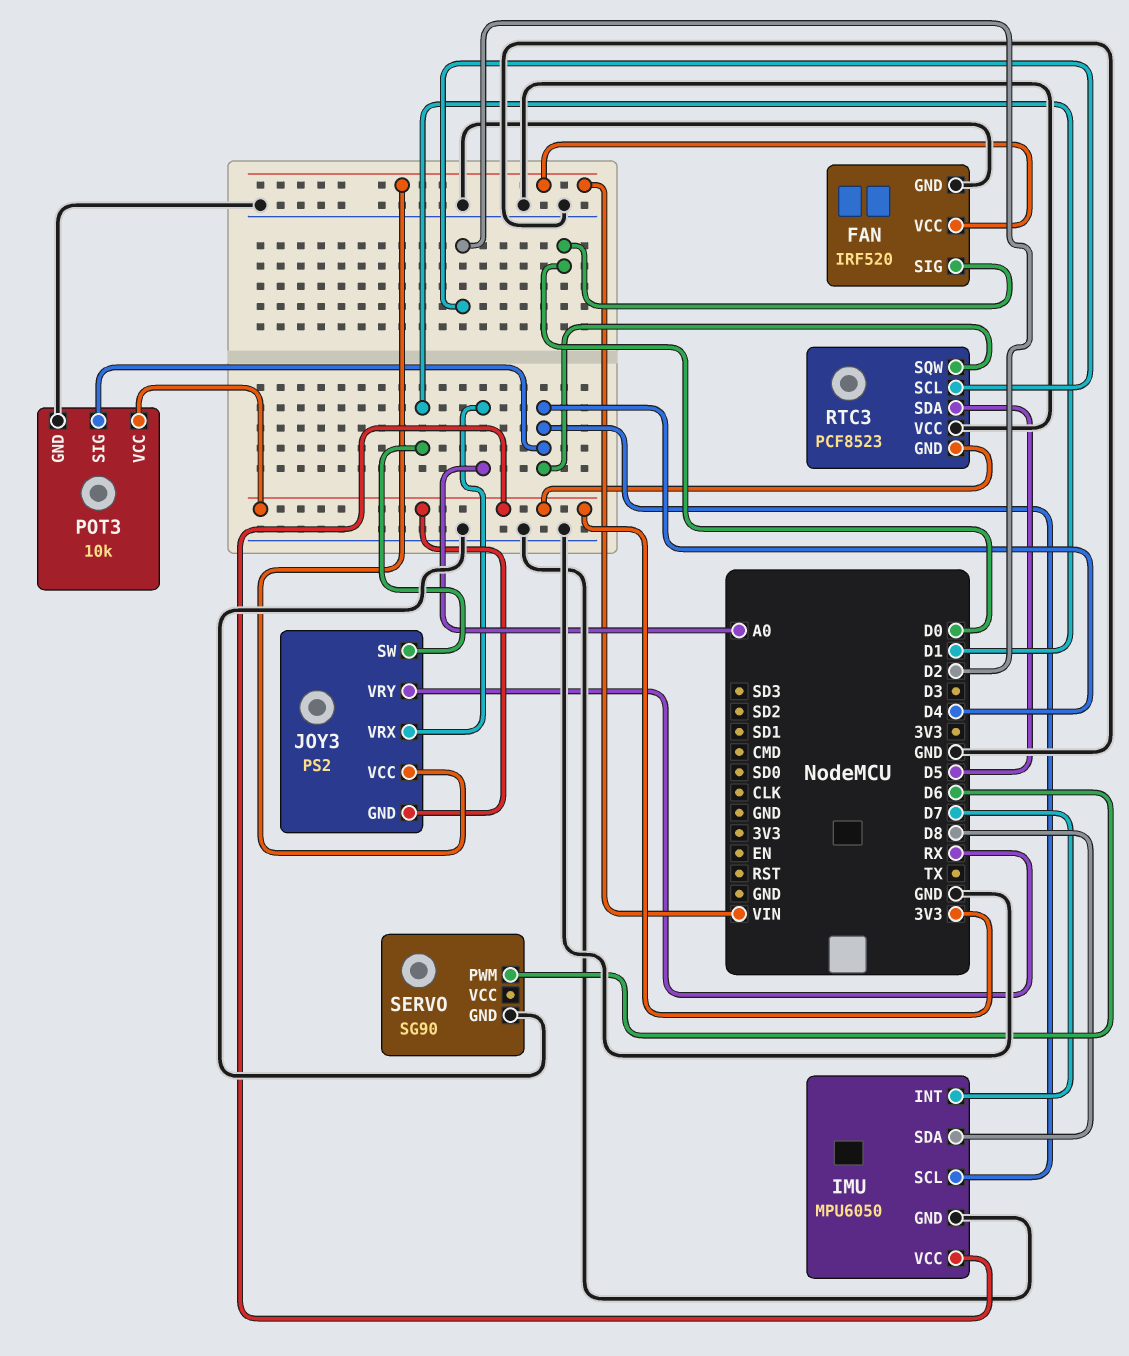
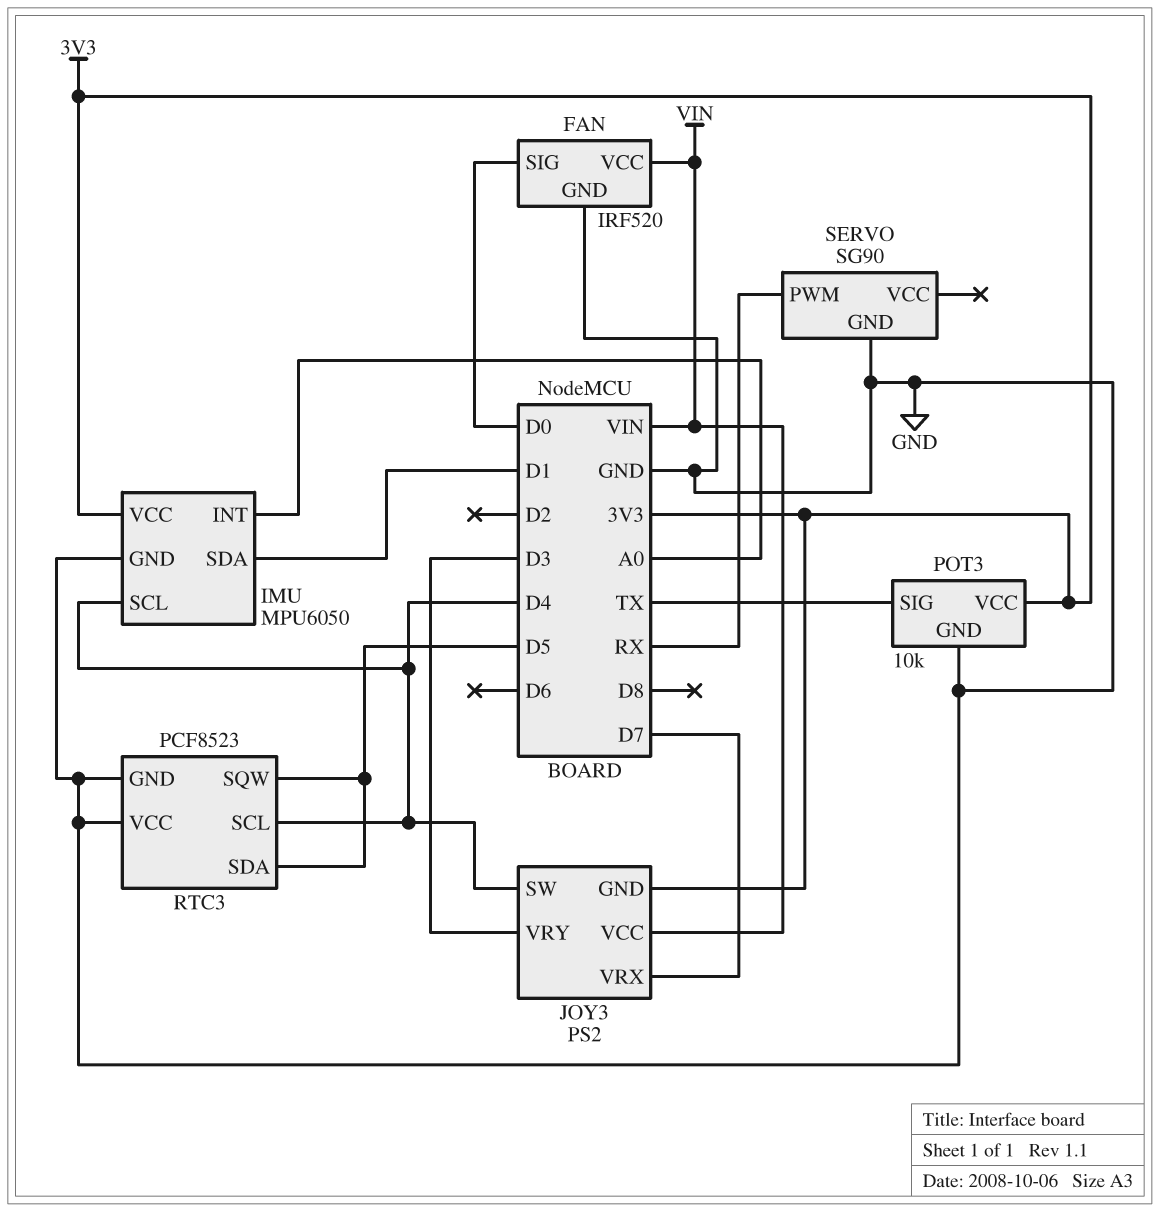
IMU pin INT: D7 -> A0
IMU pin SDA: D8 -> D1
JOY3 pin SW: D1 -> D4
JOY3 pin VRX: A0 -> D7
JOY3 pin VRY: RX -> D3
POT3 pin SIG: D4 -> TX
RTC3 pin GND: 3V3 -> GND
RTC3 pin SCL: D2 -> D4
RTC3 pin SQW: D4 -> D5
SERVO pin PWM: D6 -> RX

